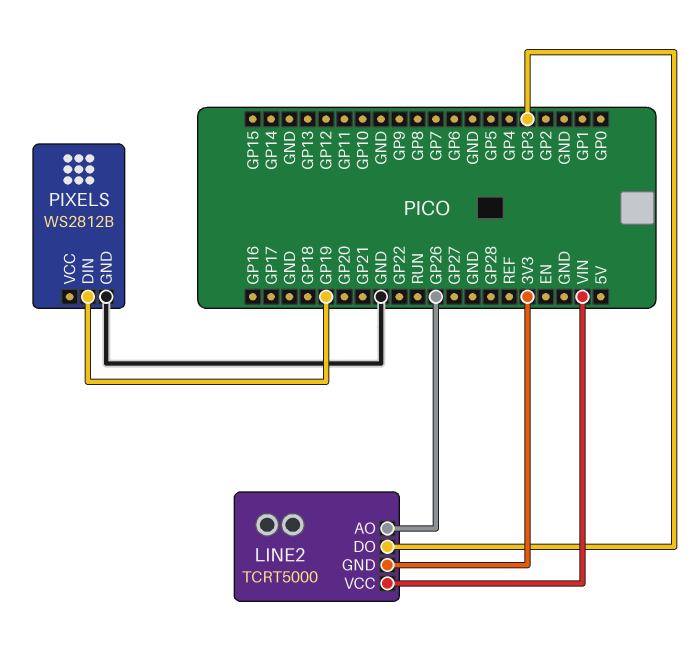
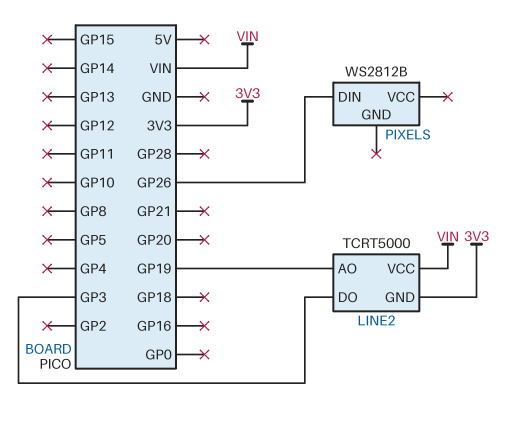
LINE2 pin AO: GP26 -> GP19
PIXELS pin DIN: GP19 -> GP26
PIXELS pin GND: GND -> none

